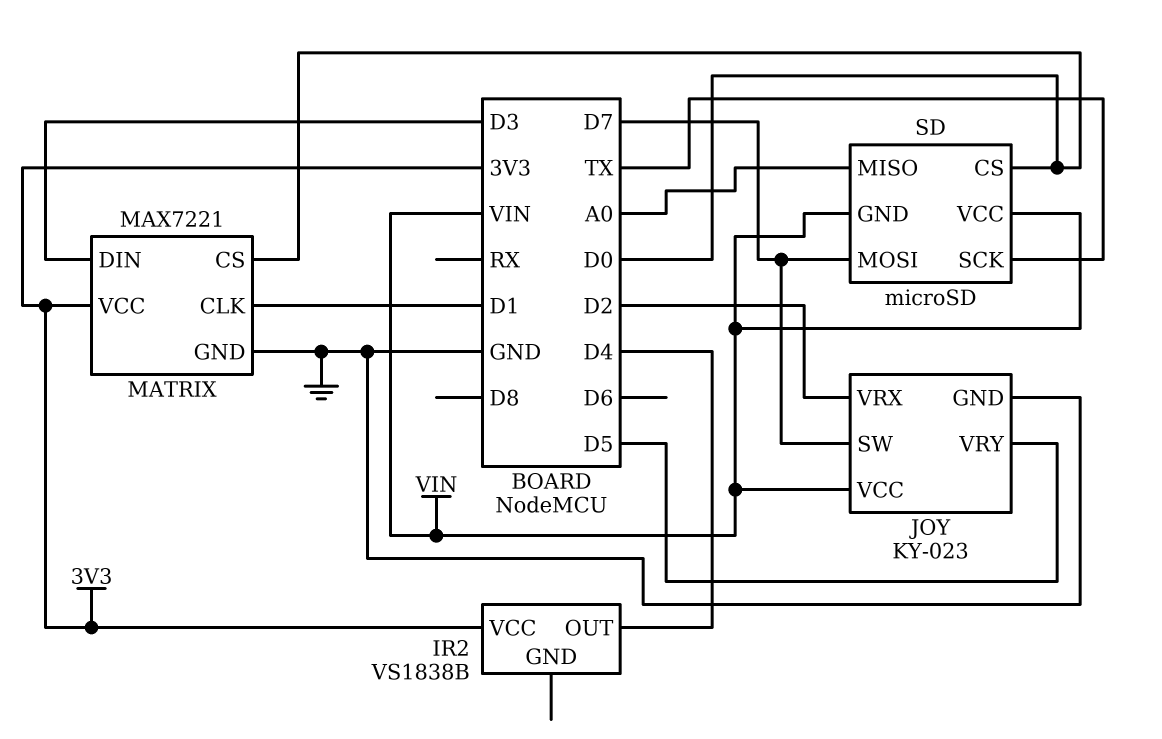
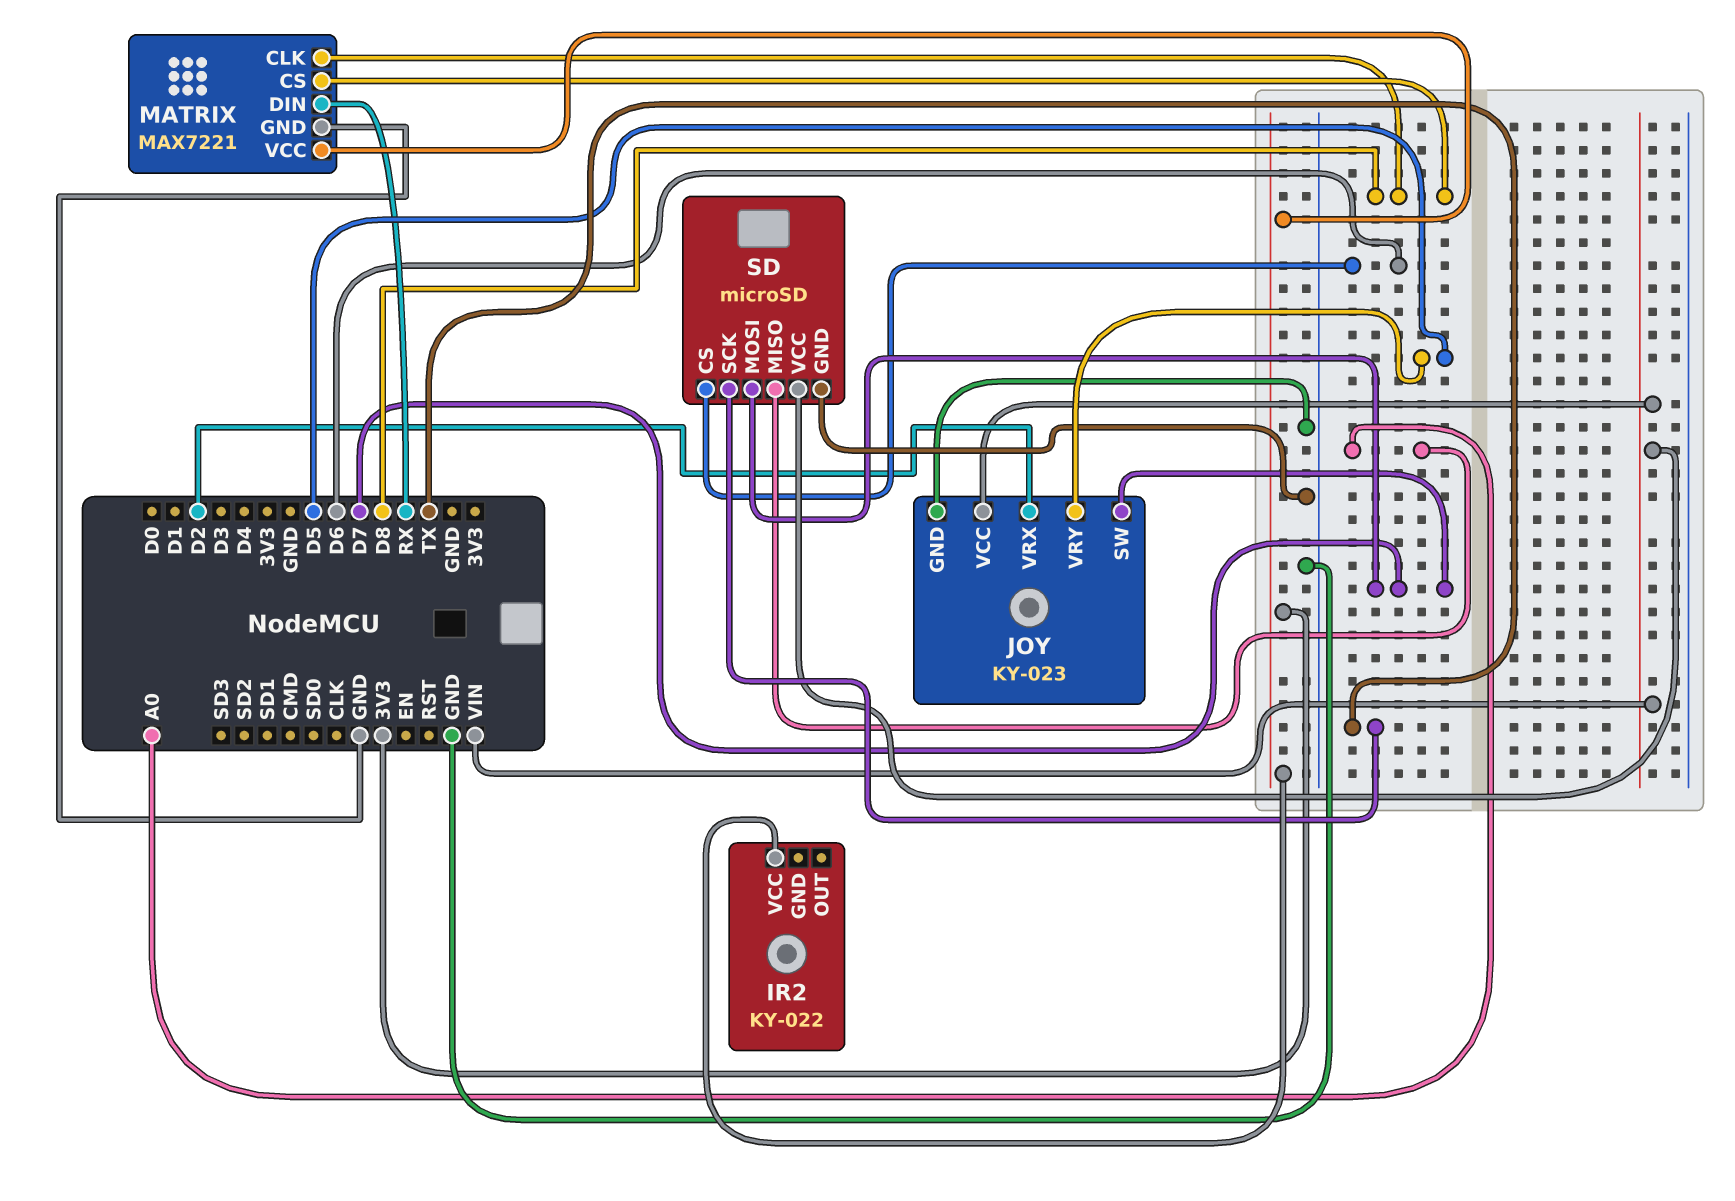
IR2: VS1838B -> KY-022
IR2 pin OUT: D4 -> none
MATRIX pin CLK: D1 -> D8
MATRIX pin CS: D0 -> D8
MATRIX pin DIN: D3 -> RX
SD pin CS: D0 -> D6
SD pin GND: VIN -> GND

